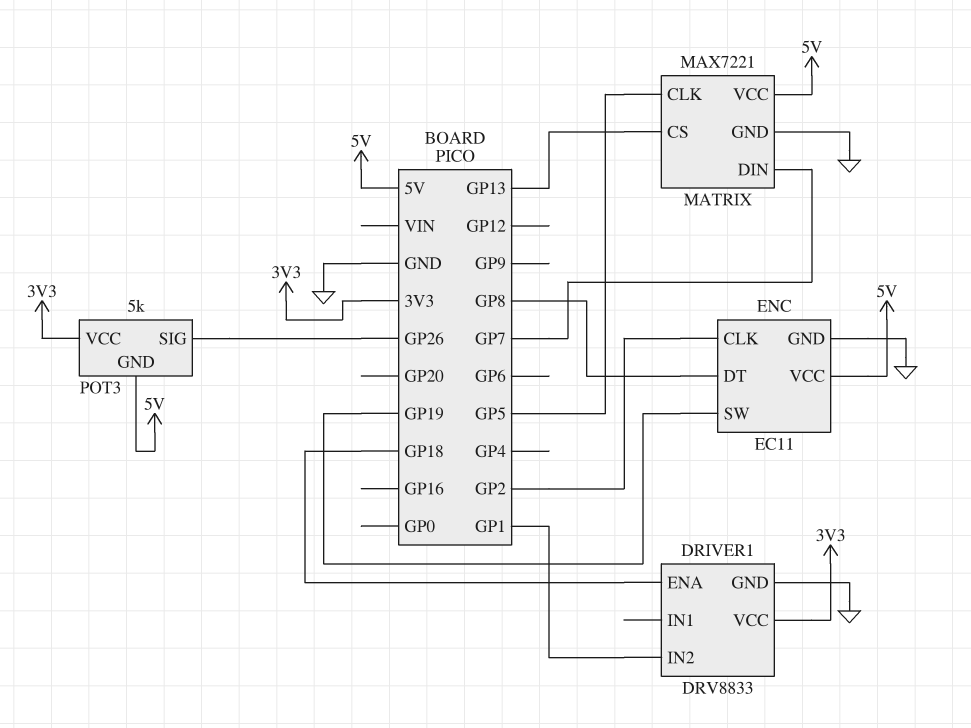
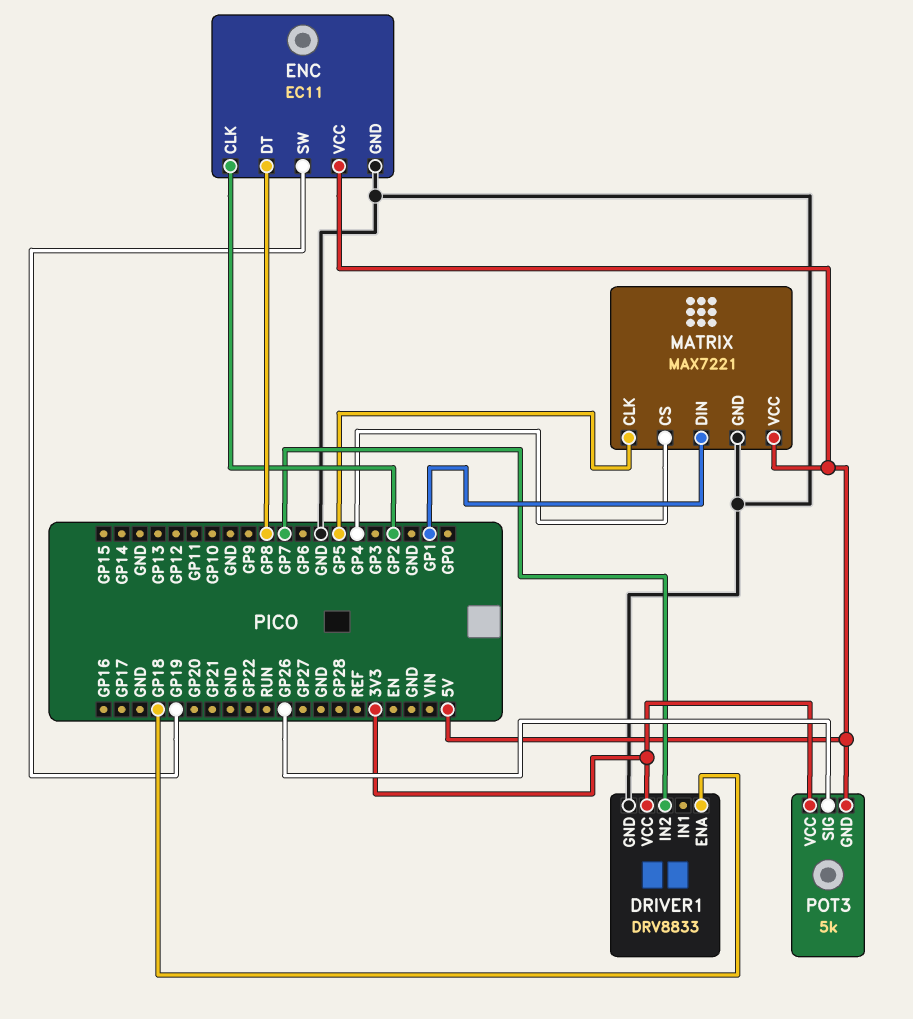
DRIVER1 pin IN2: GP1 -> GP7
MATRIX pin CS: GP13 -> GP4
MATRIX pin DIN: GP7 -> GP1

